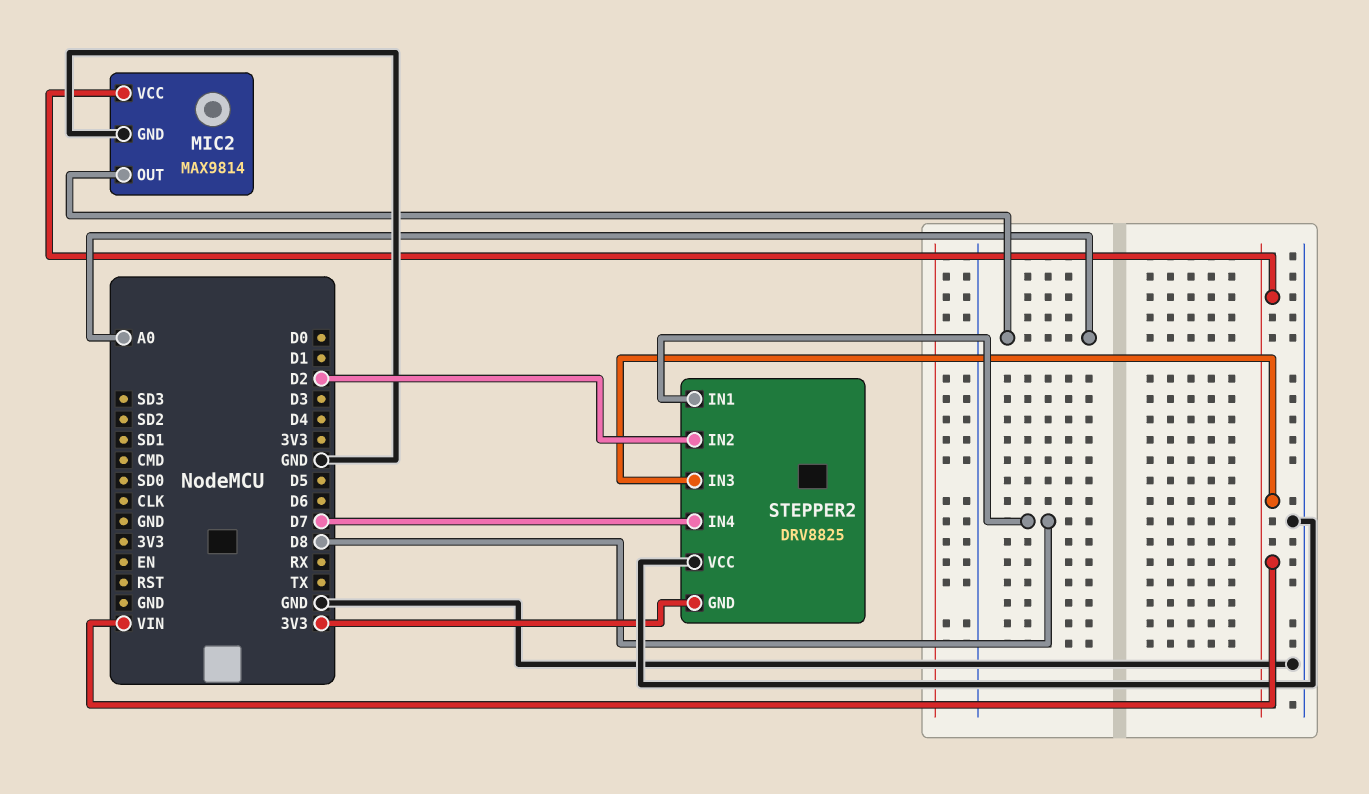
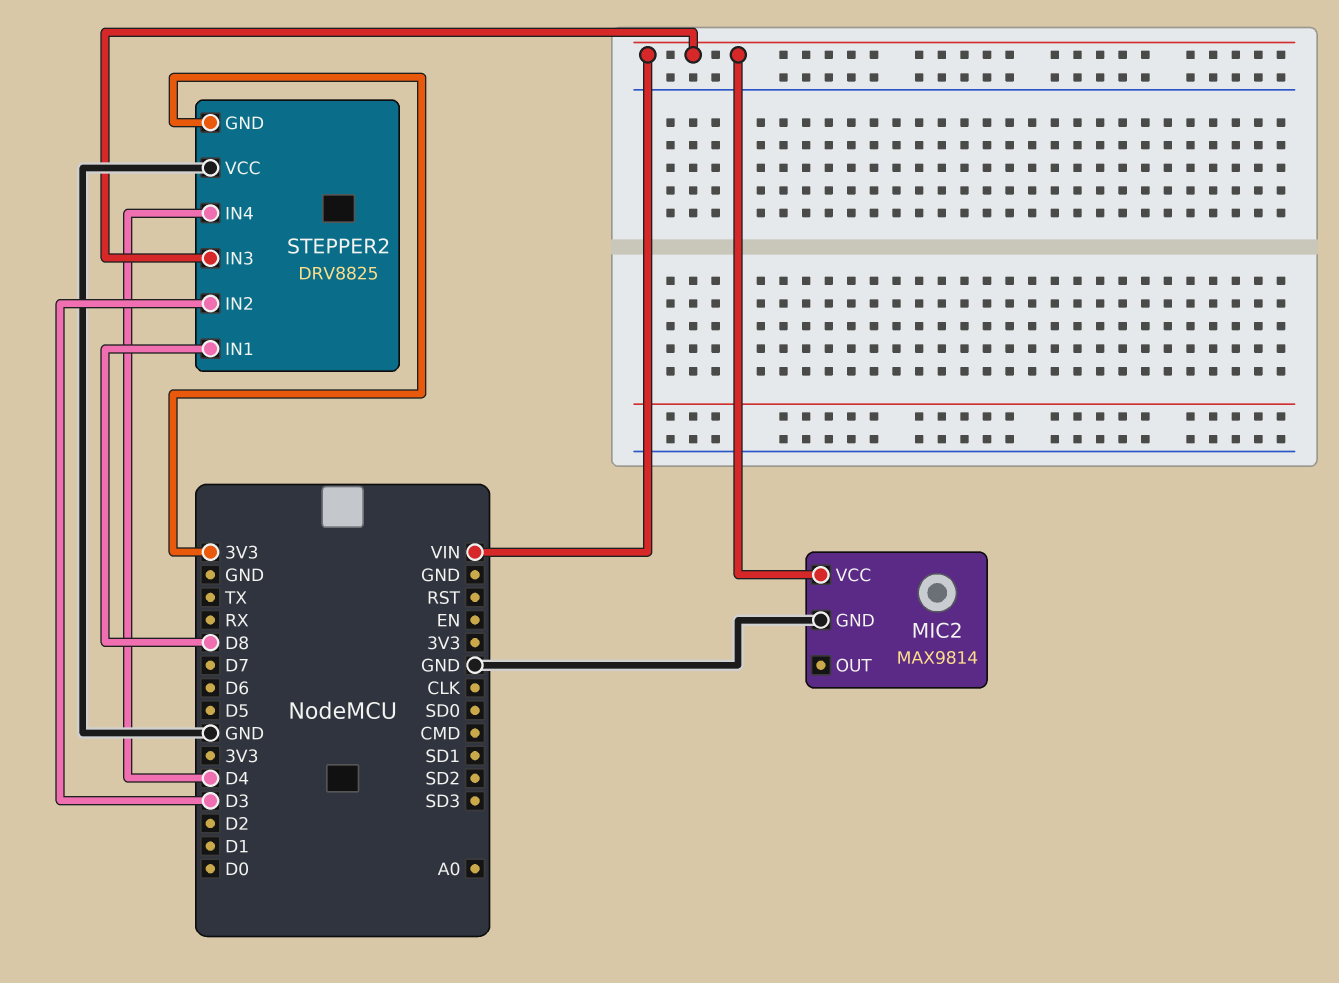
MIC2 pin OUT: A0 -> none
STEPPER2 pin IN2: D2 -> D3
STEPPER2 pin IN4: D7 -> D4

